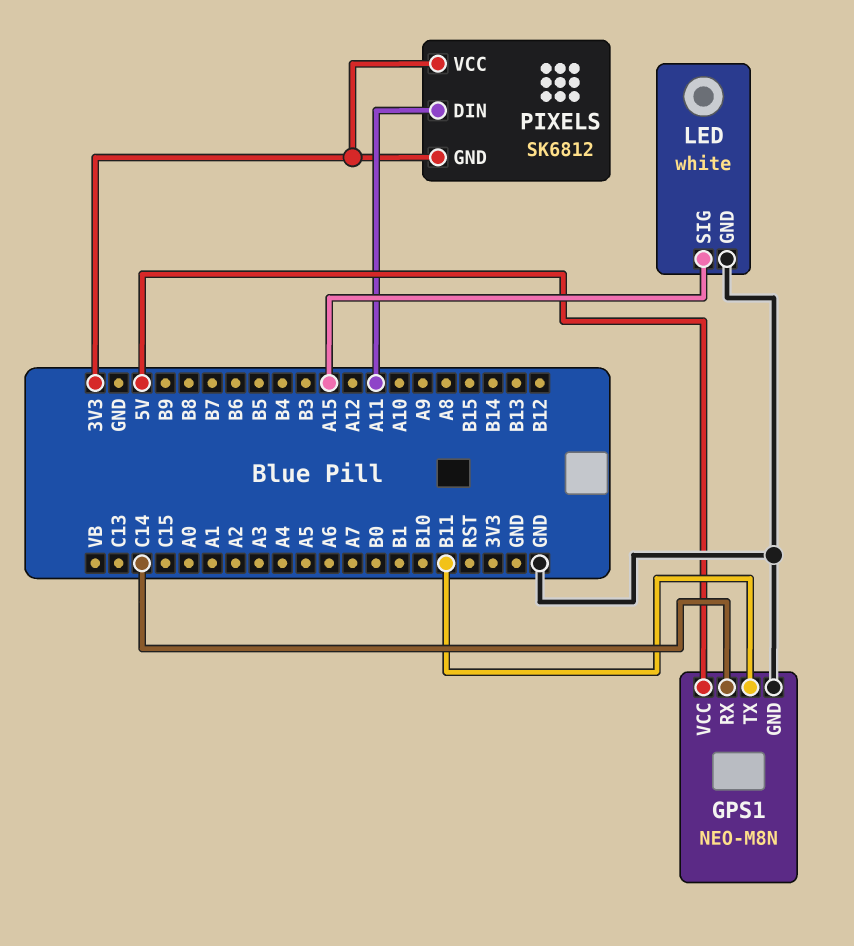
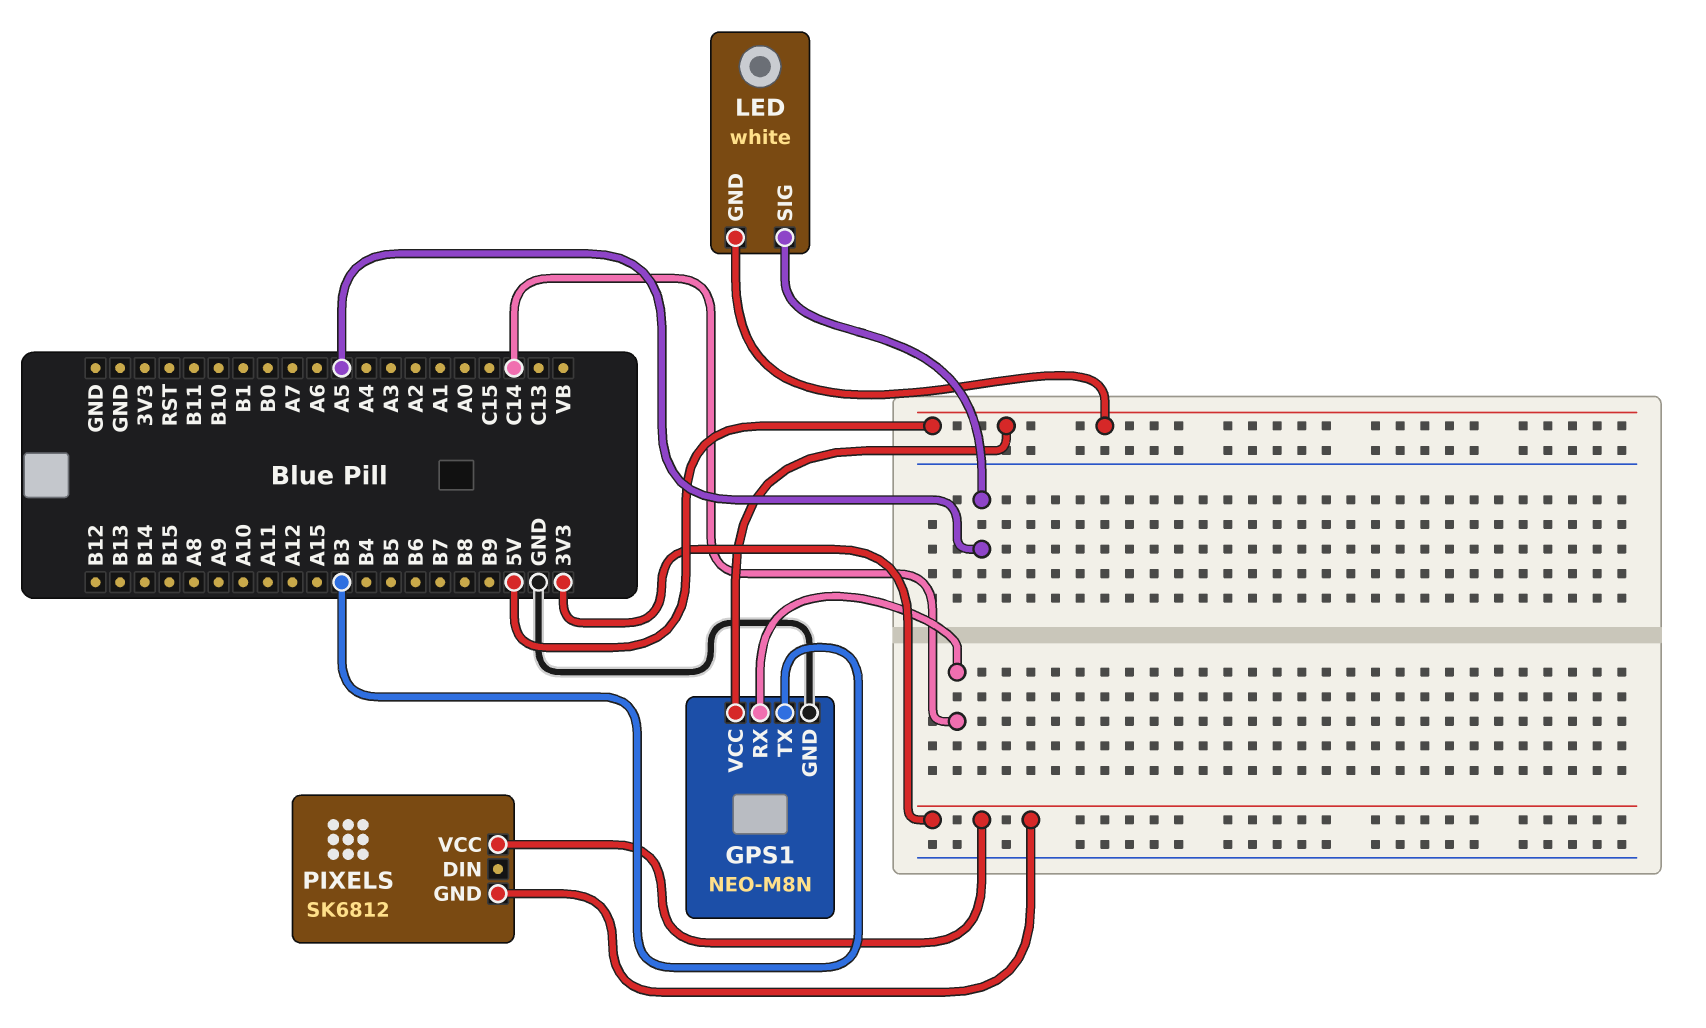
GPS1 pin TX: B11 -> B3
LED pin GND: GND -> 5V
LED pin SIG: A15 -> A5
PIXELS pin DIN: A11 -> none

